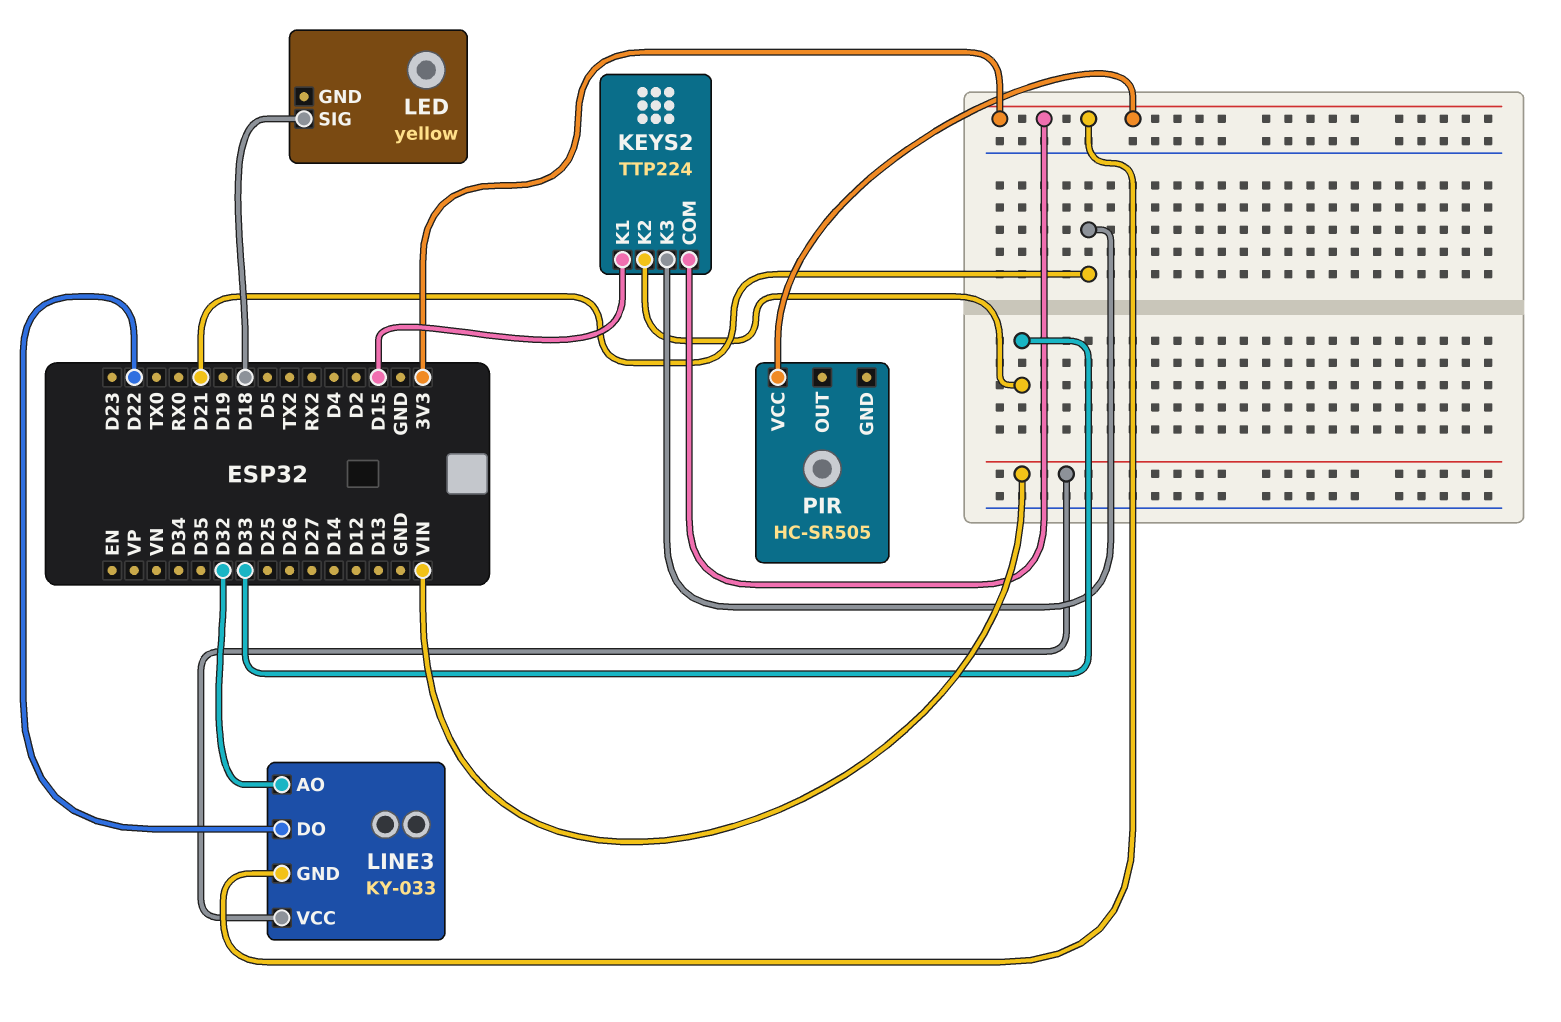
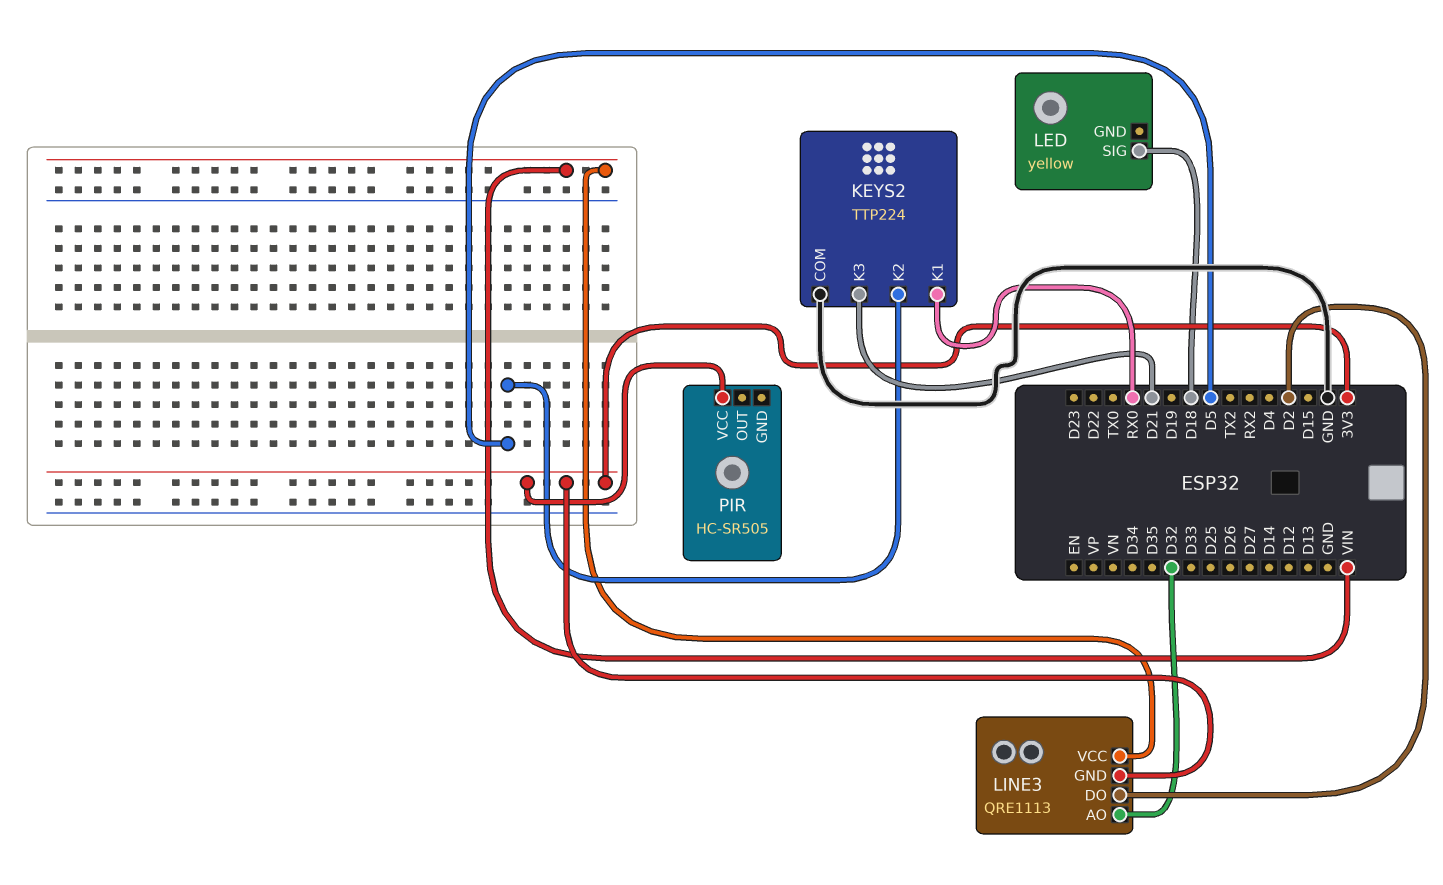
KEYS2 pin COM: 3V3 -> GND
KEYS2 pin K1: D15 -> RX0
KEYS2 pin K2: D33 -> D5
LINE3: KY-033 -> QRE1113
LINE3 pin DO: D22 -> D2

